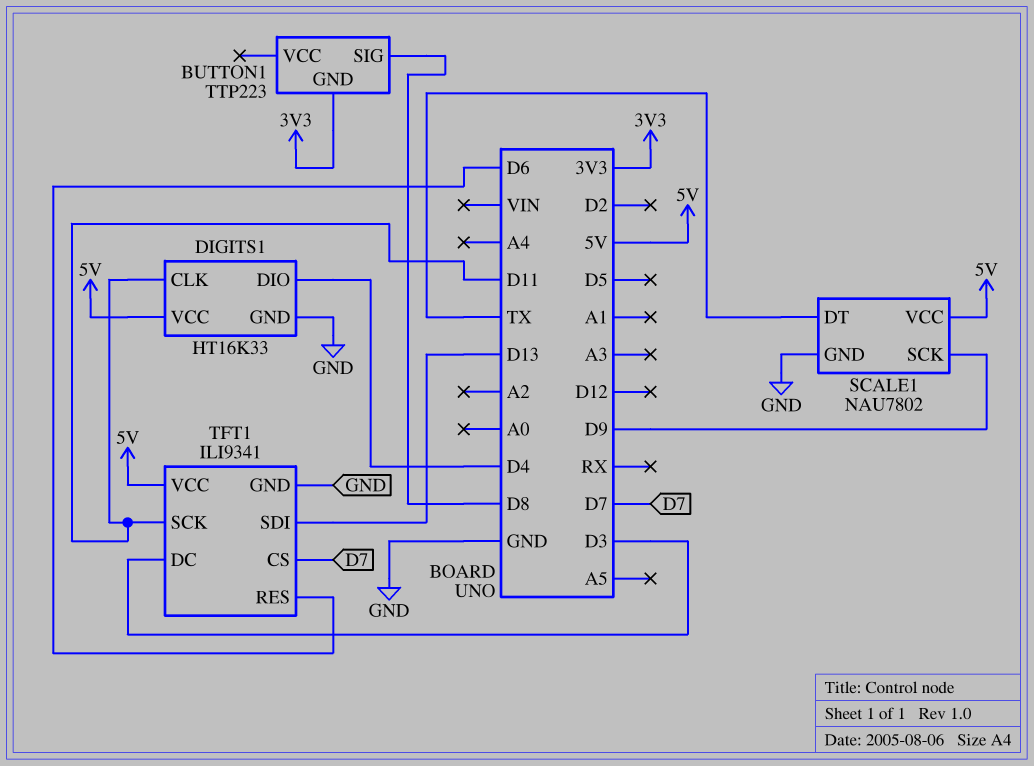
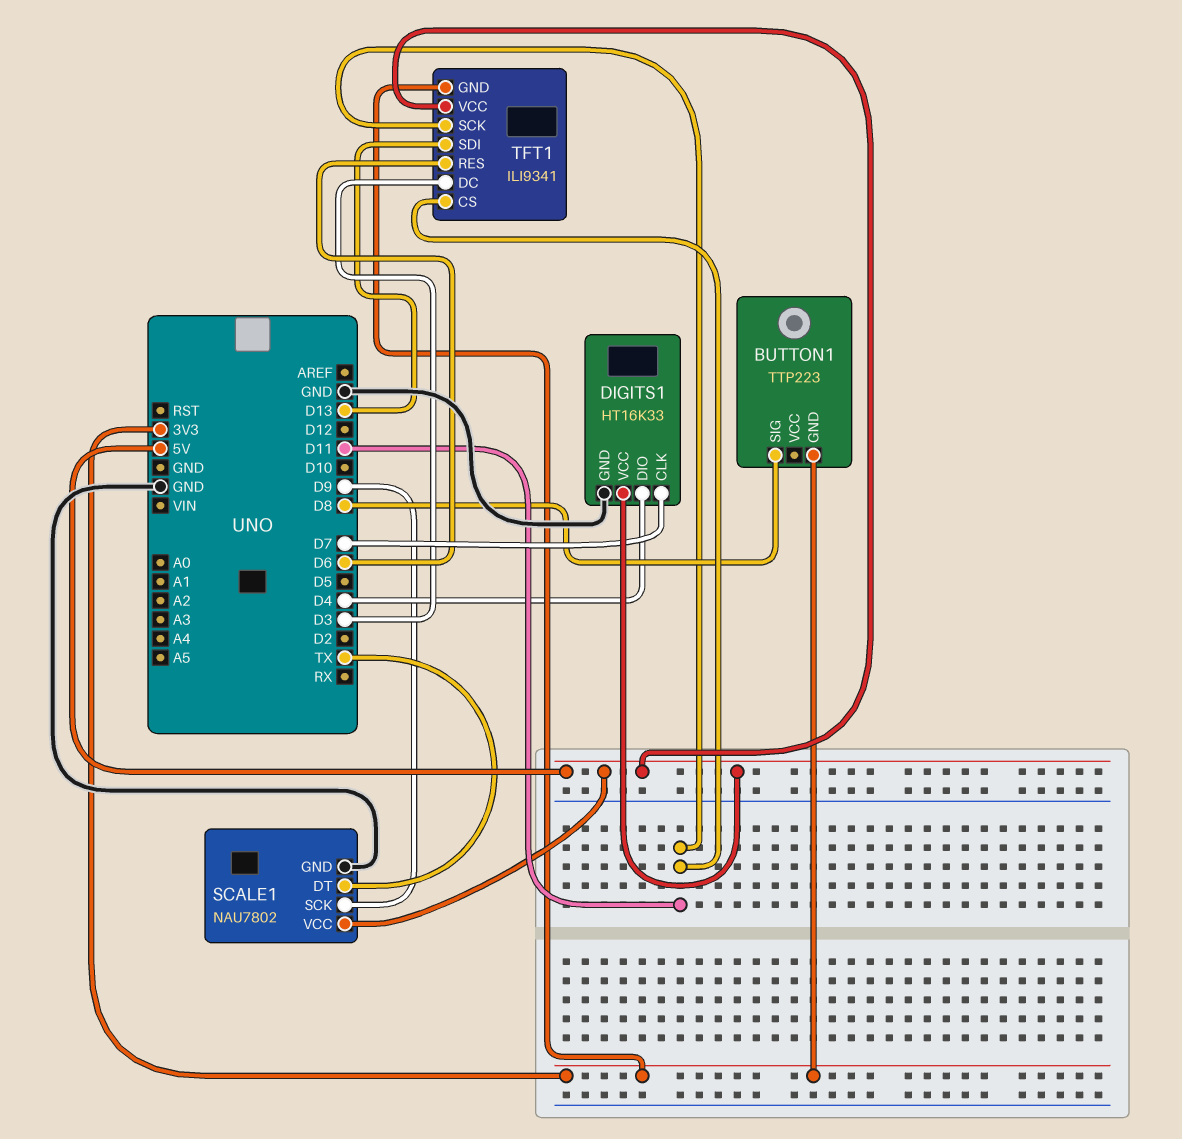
DIGITS1 pin CLK: D11 -> D7
TFT1 pin CS: D7 -> D11
TFT1 pin GND: GND -> 3V3

